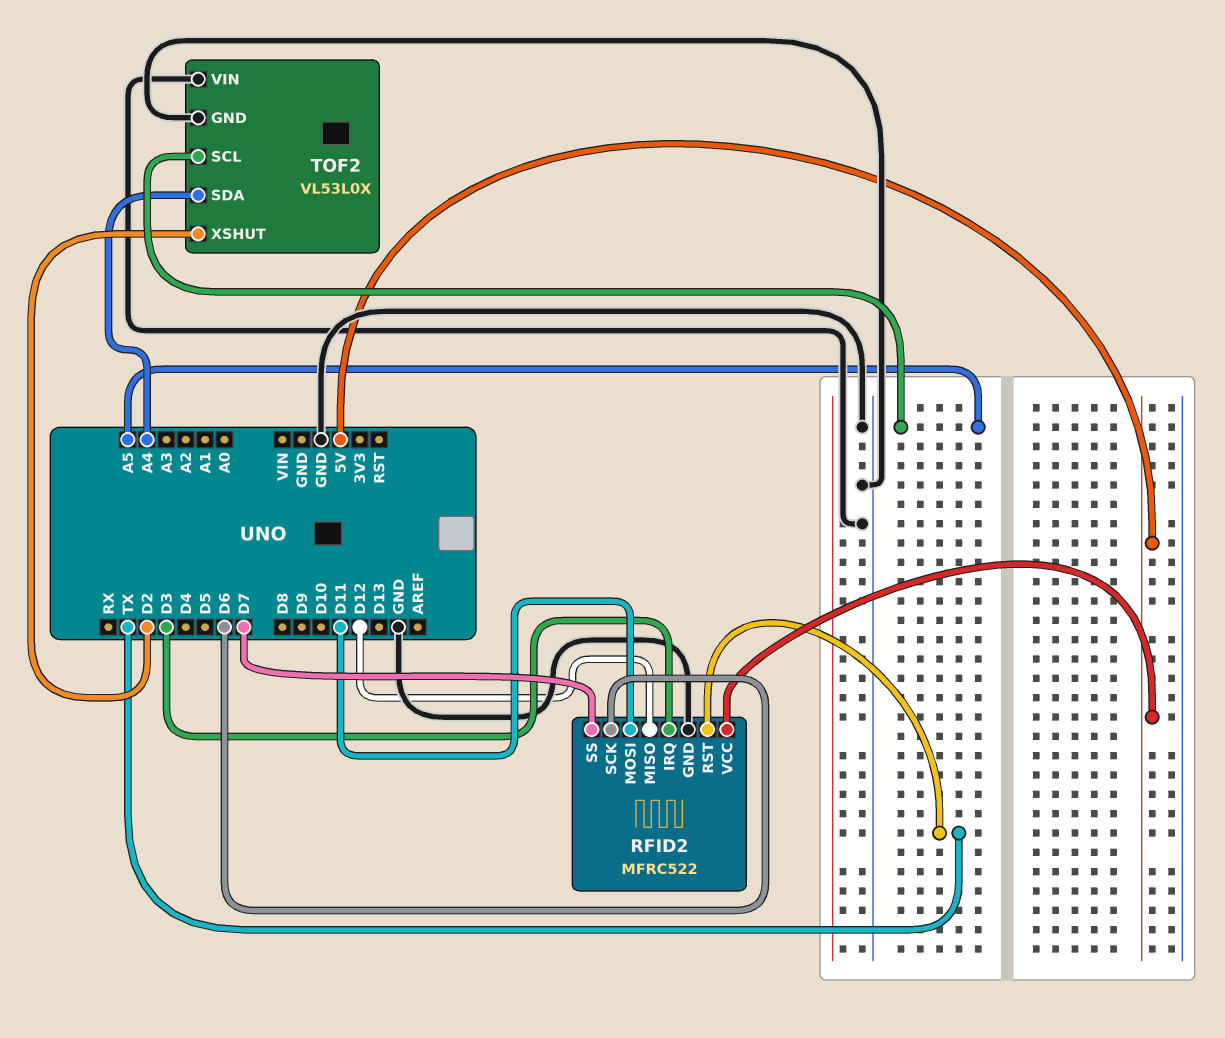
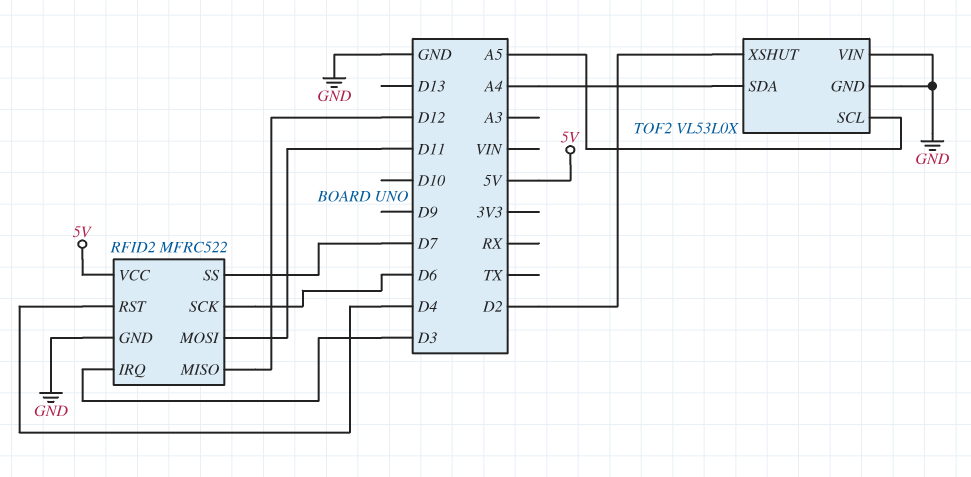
RFID2 pin RST: TX -> D4

